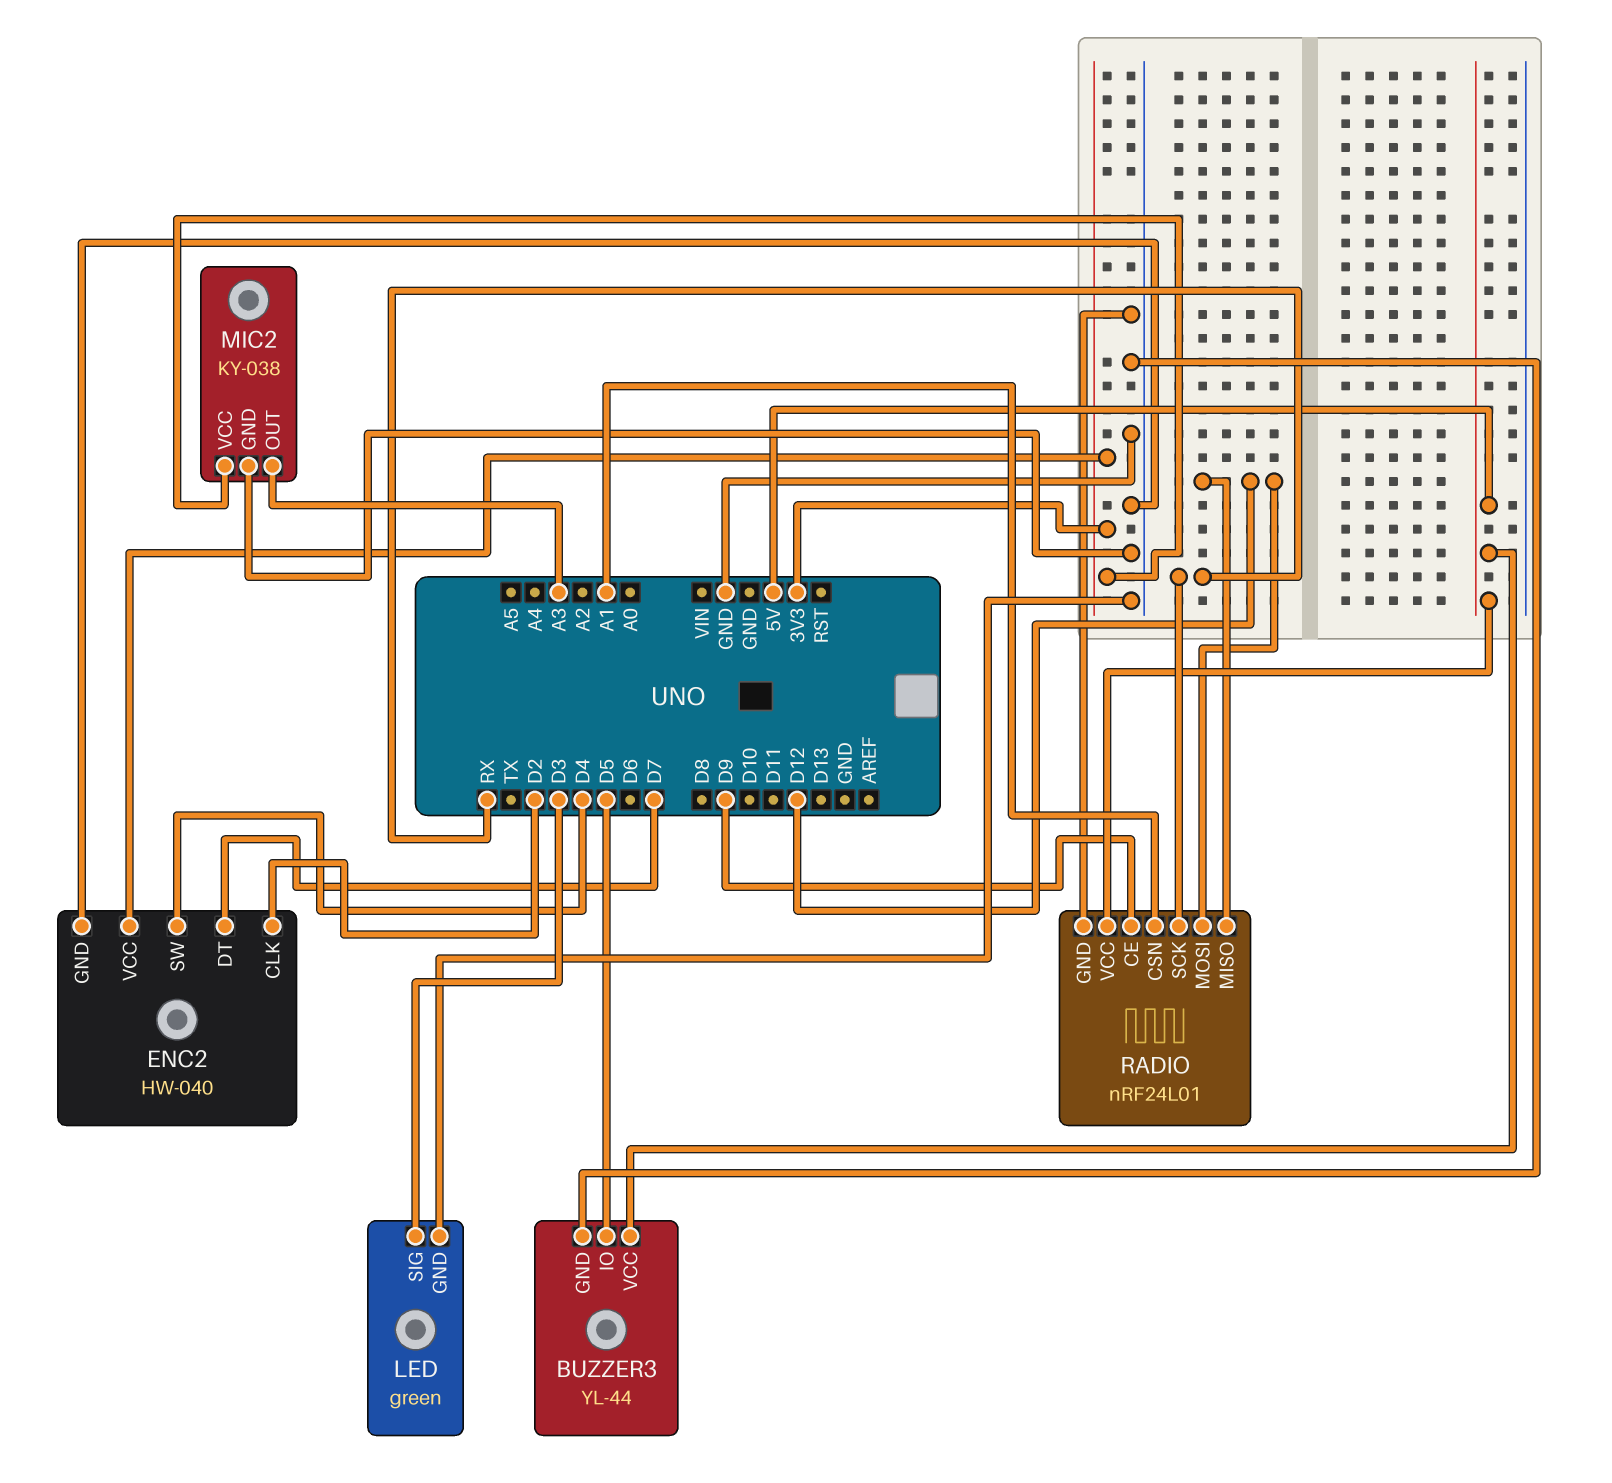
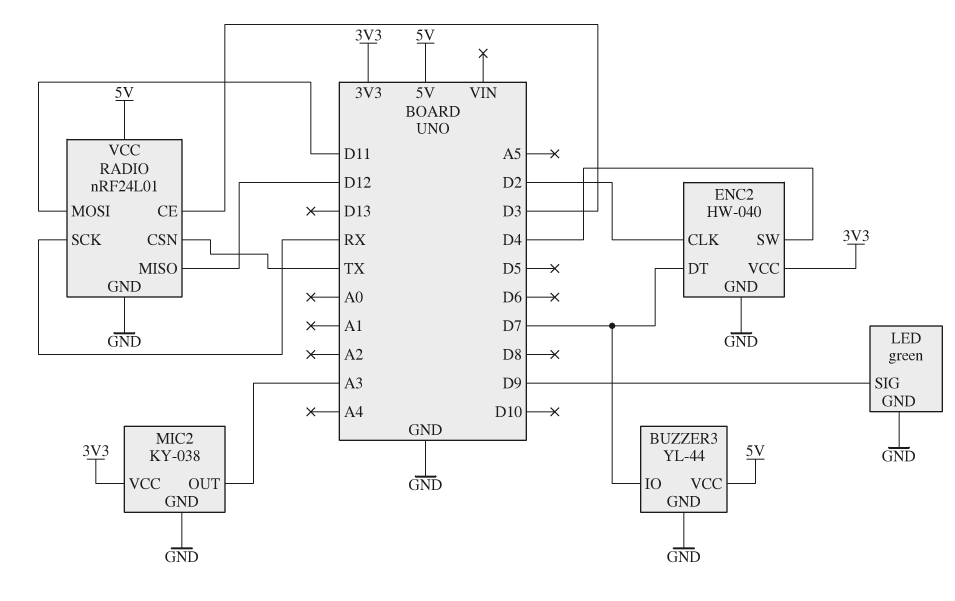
BUZZER3 pin IO: D5 -> D7
LED pin SIG: D3 -> D9
RADIO pin CE: D9 -> D3
RADIO pin CSN: A1 -> TX
RADIO pin MOSI: D12 -> D11

